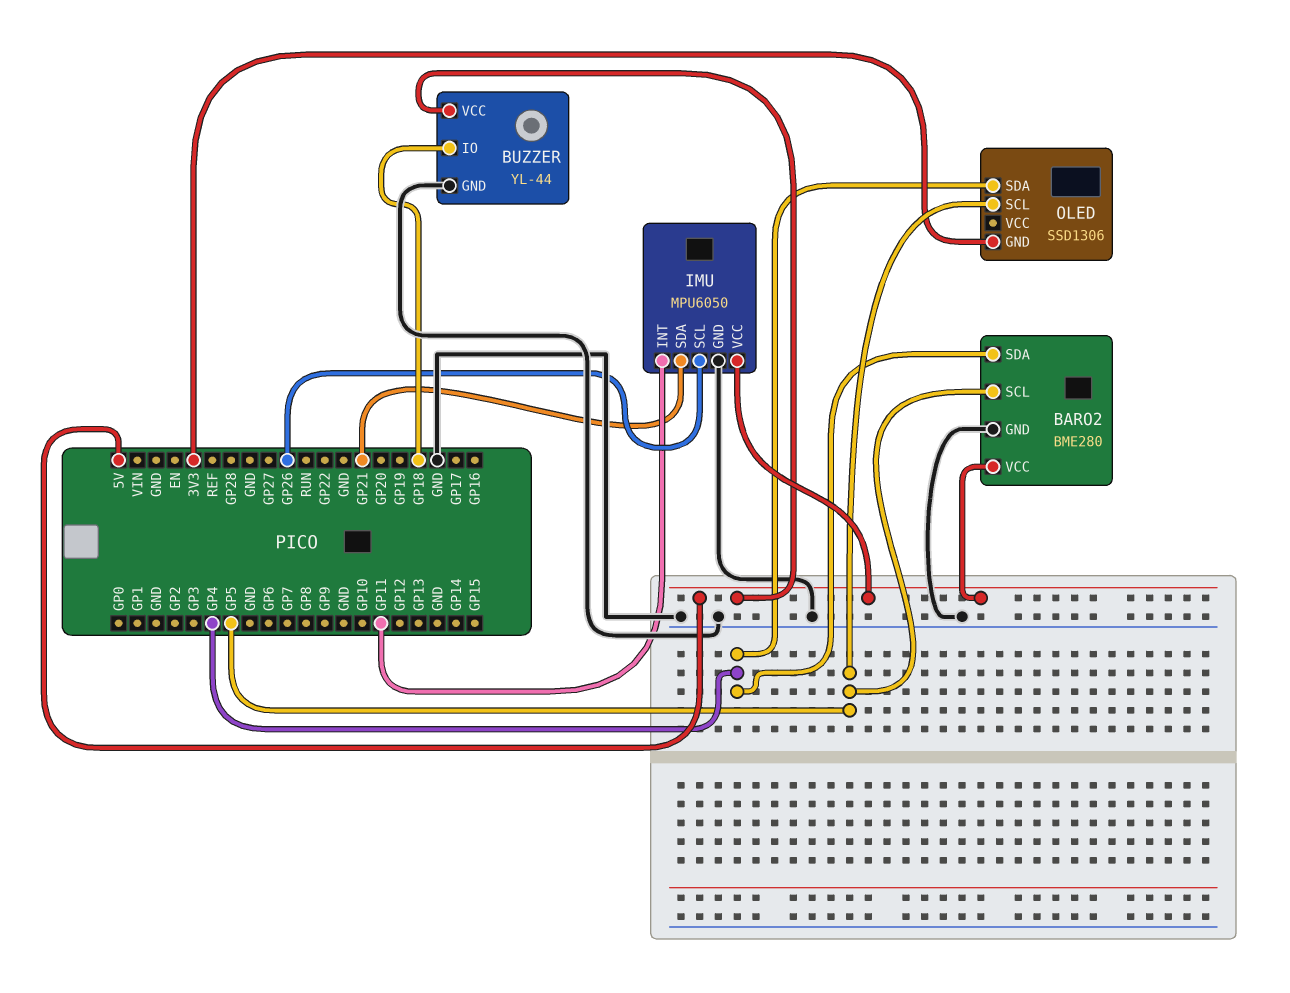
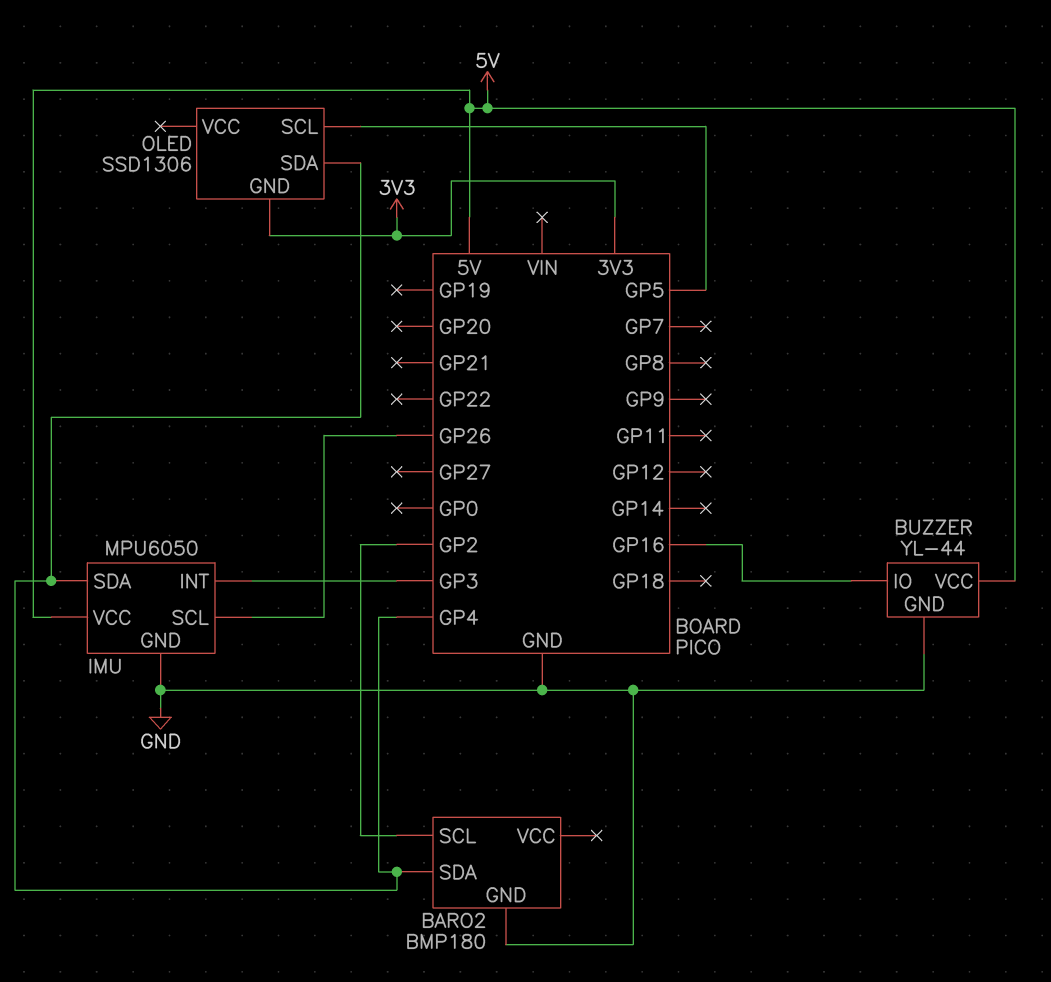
BARO2: BME280 -> BMP180
BARO2 pin SCL: GP5 -> GP2
BARO2 pin VCC: 5V -> none
BUZZER pin IO: GP18 -> GP16
IMU pin INT: GP11 -> GP3
IMU pin SDA: GP21 -> GP4

